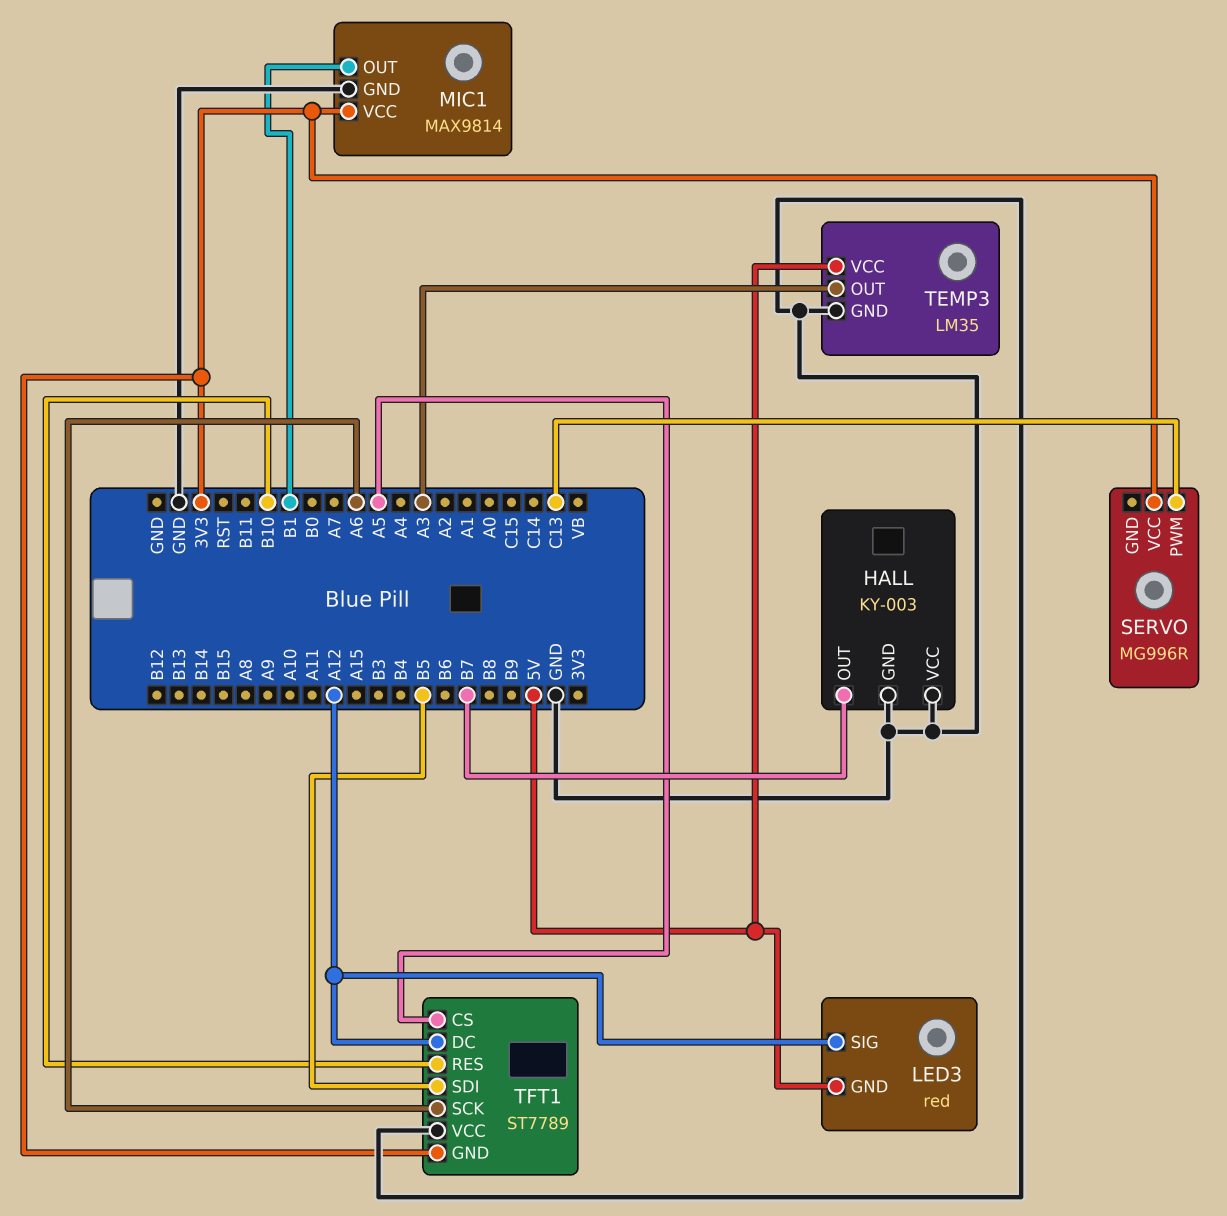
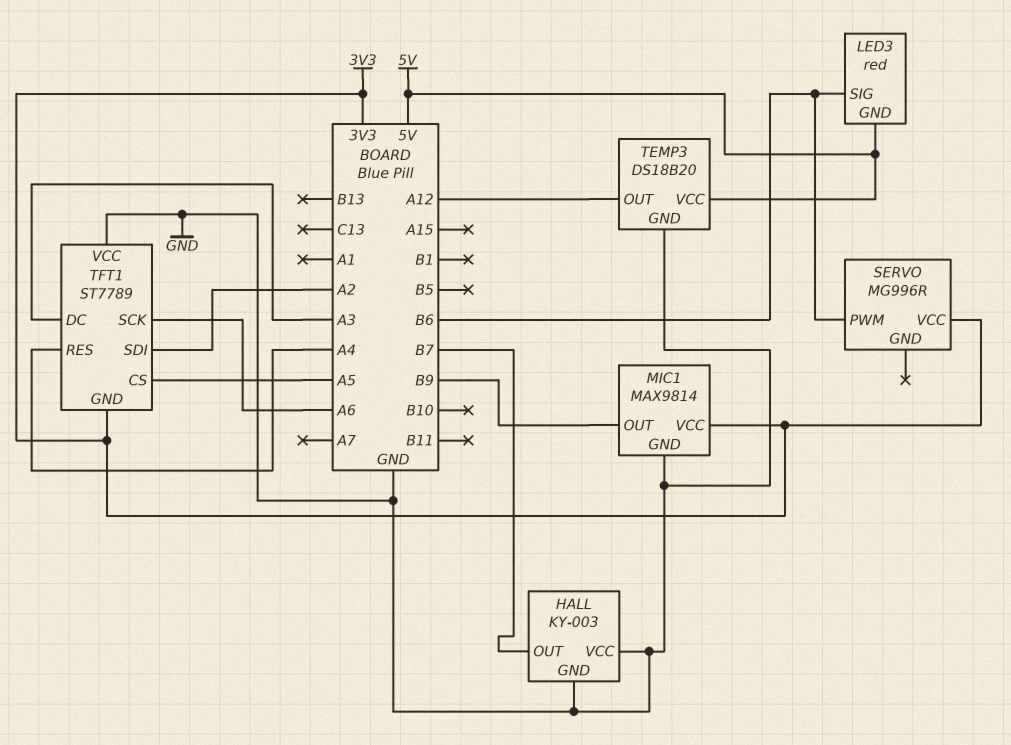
LED3 pin SIG: A12 -> B6
MIC1 pin OUT: B1 -> B9
SERVO pin PWM: C13 -> B6
TEMP3: LM35 -> DS18B20
TEMP3 pin OUT: A3 -> A12
TFT1 pin DC: A12 -> A3
TFT1 pin RES: B10 -> A4
TFT1 pin SDI: B5 -> A2

